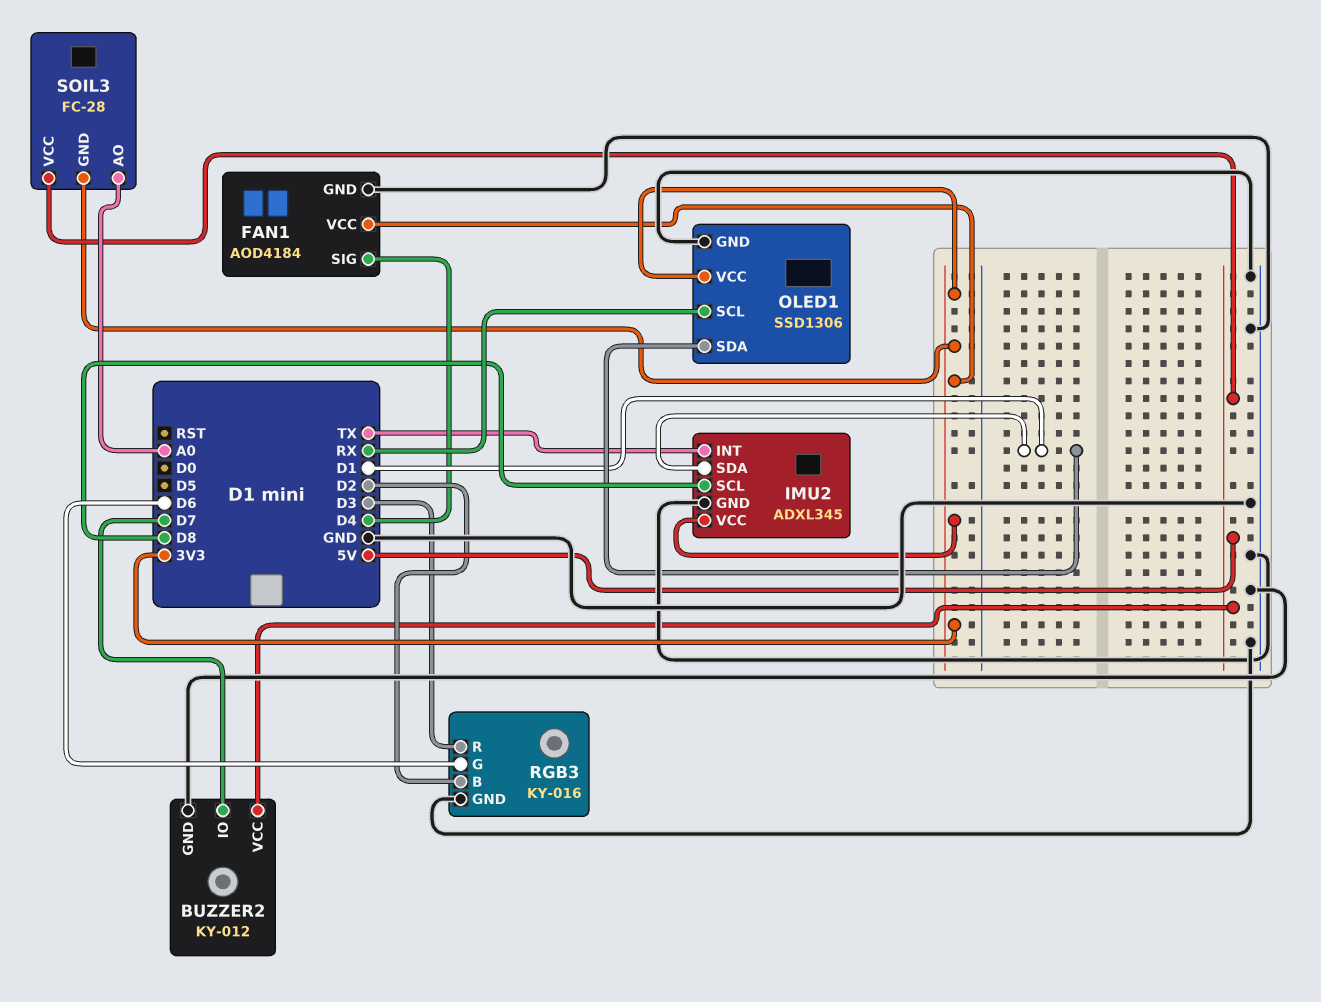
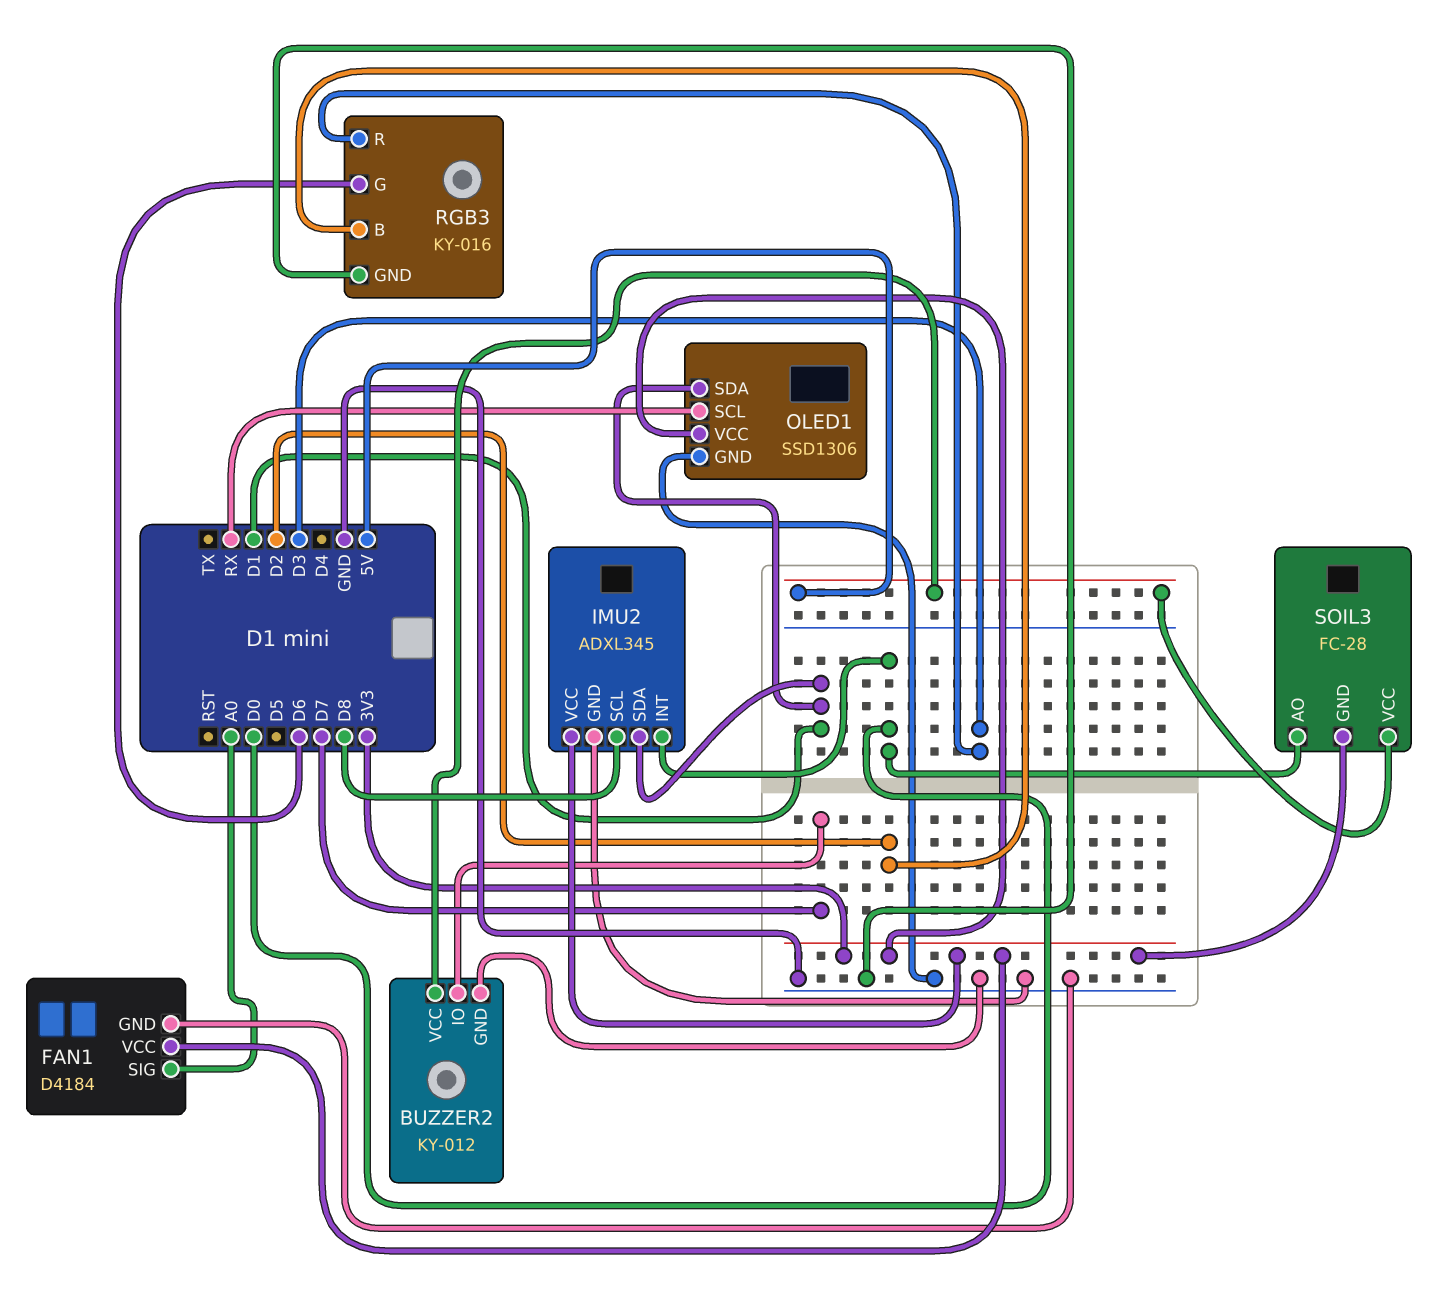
FAN1: AOD4184 -> D4184
FAN1 pin SIG: D4 -> A0
IMU2 pin INT: TX -> D0
SOIL3 pin AO: A0 -> D0

